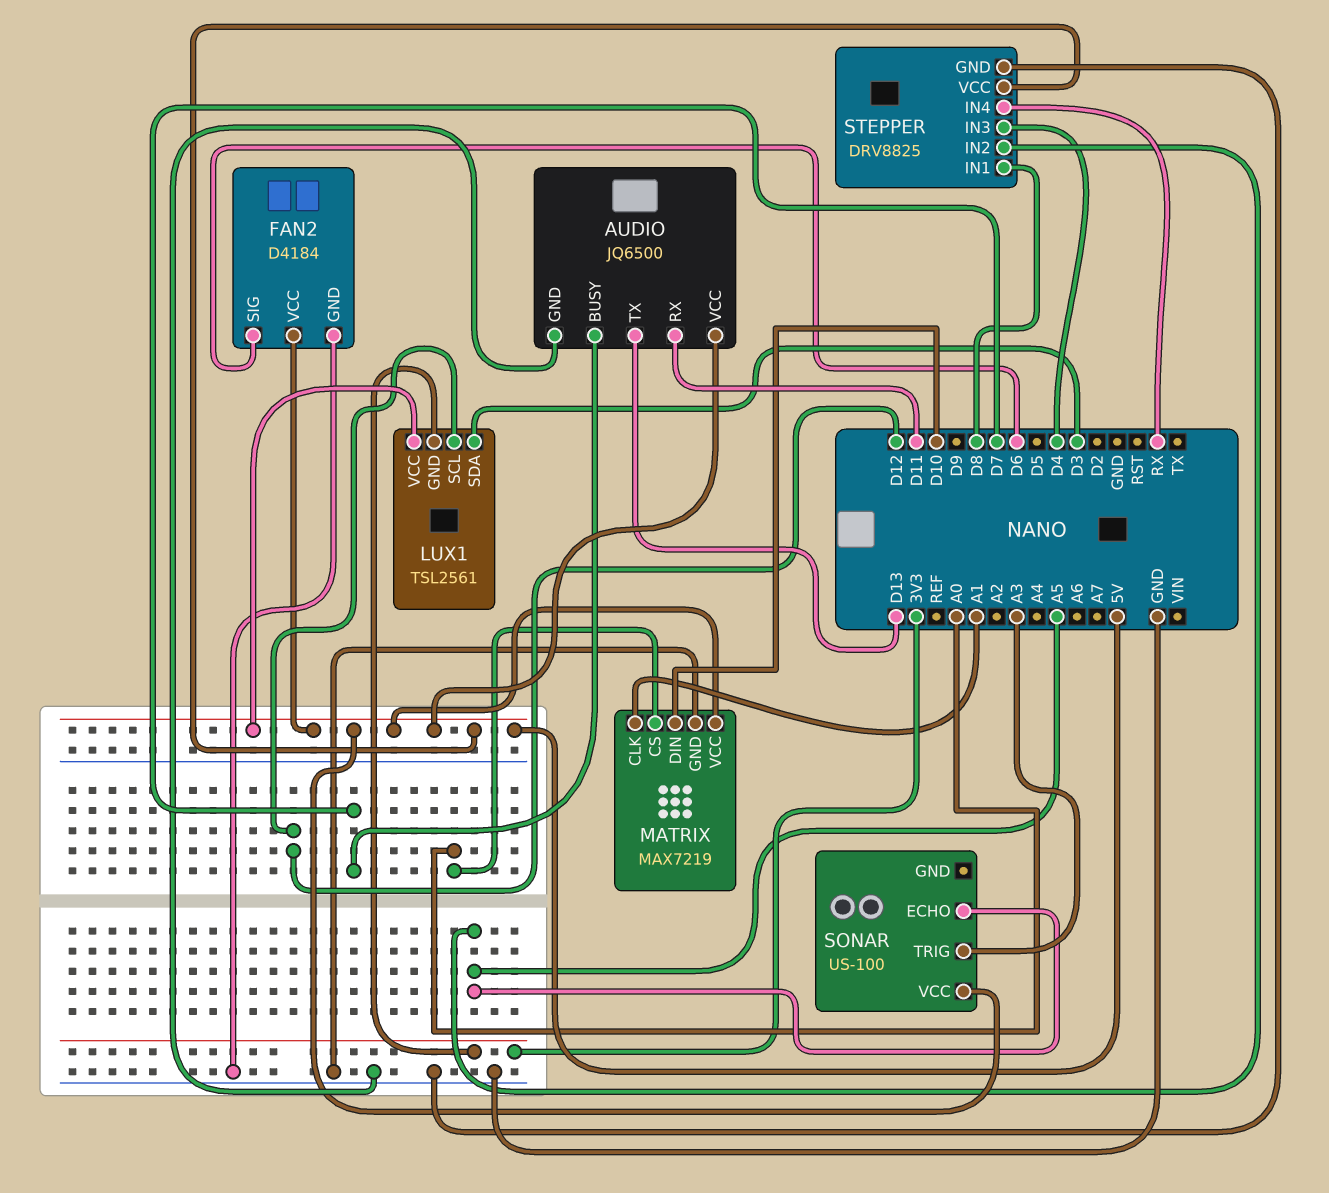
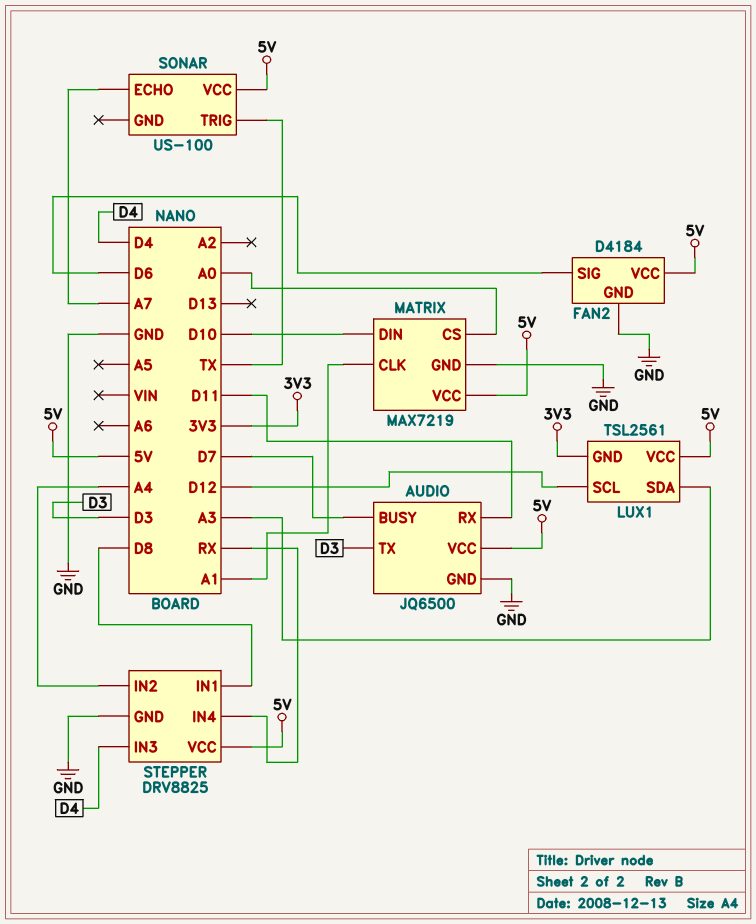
AUDIO pin TX: D13 -> D3
LUX1 pin SDA: D3 -> A3
SONAR pin ECHO: A5 -> A7
SONAR pin TRIG: A3 -> TX
STEPPER pin IN2: A5 -> A4

